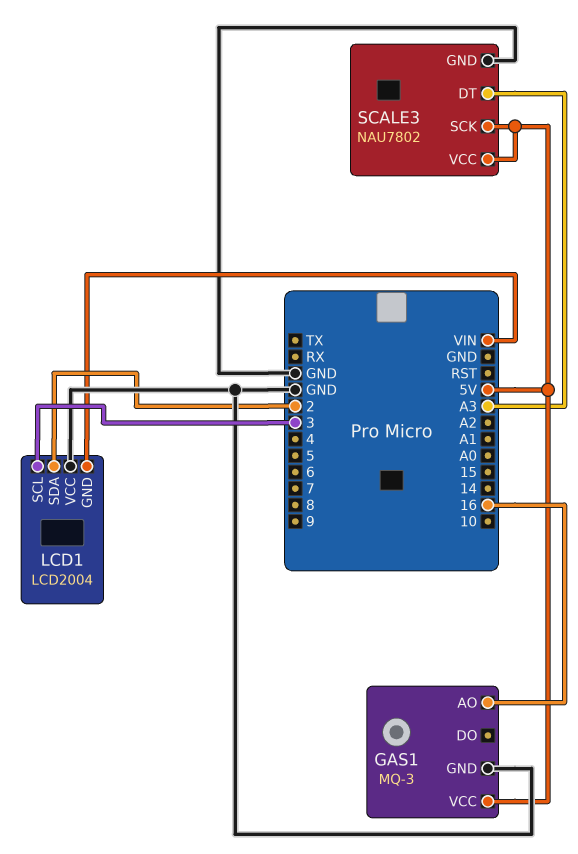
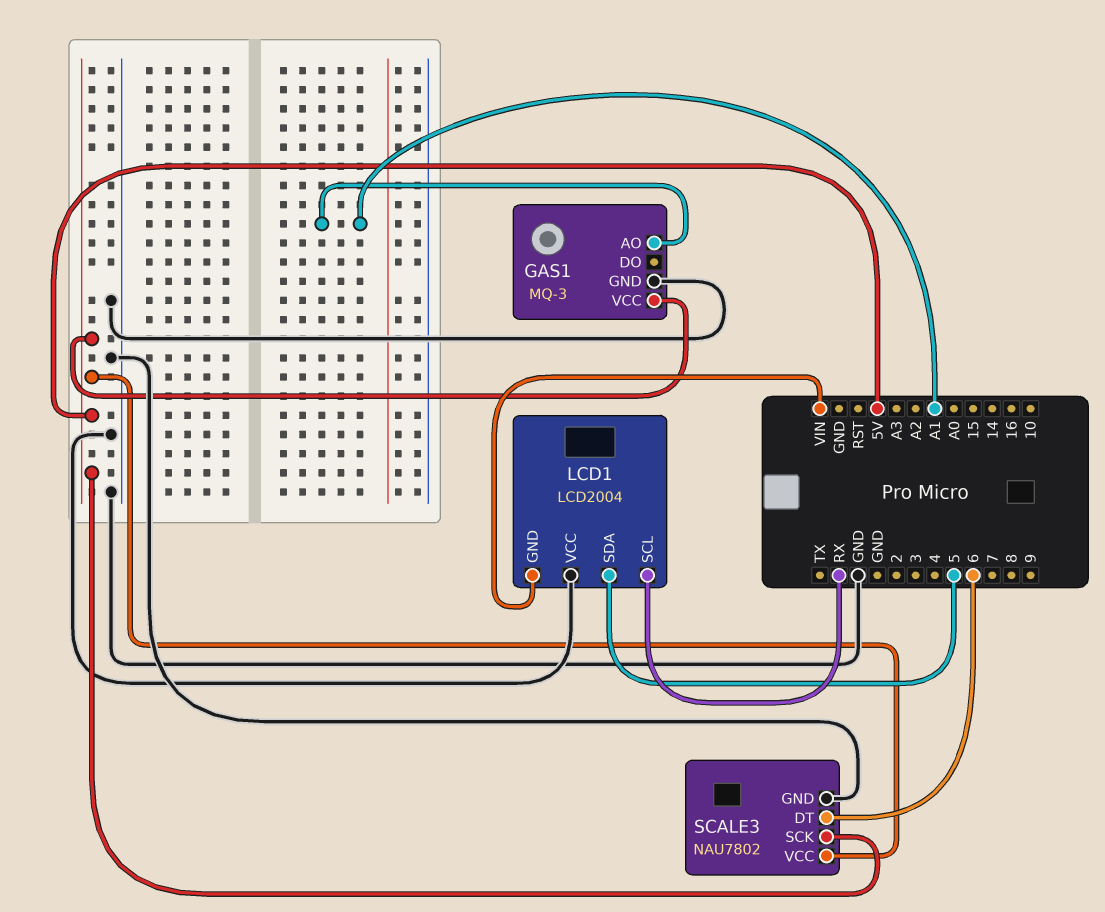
GAS1 pin AO: 16 -> A1
LCD1 pin SCL: 3 -> RX
LCD1 pin SDA: 2 -> 5
SCALE3 pin DT: A3 -> 6

